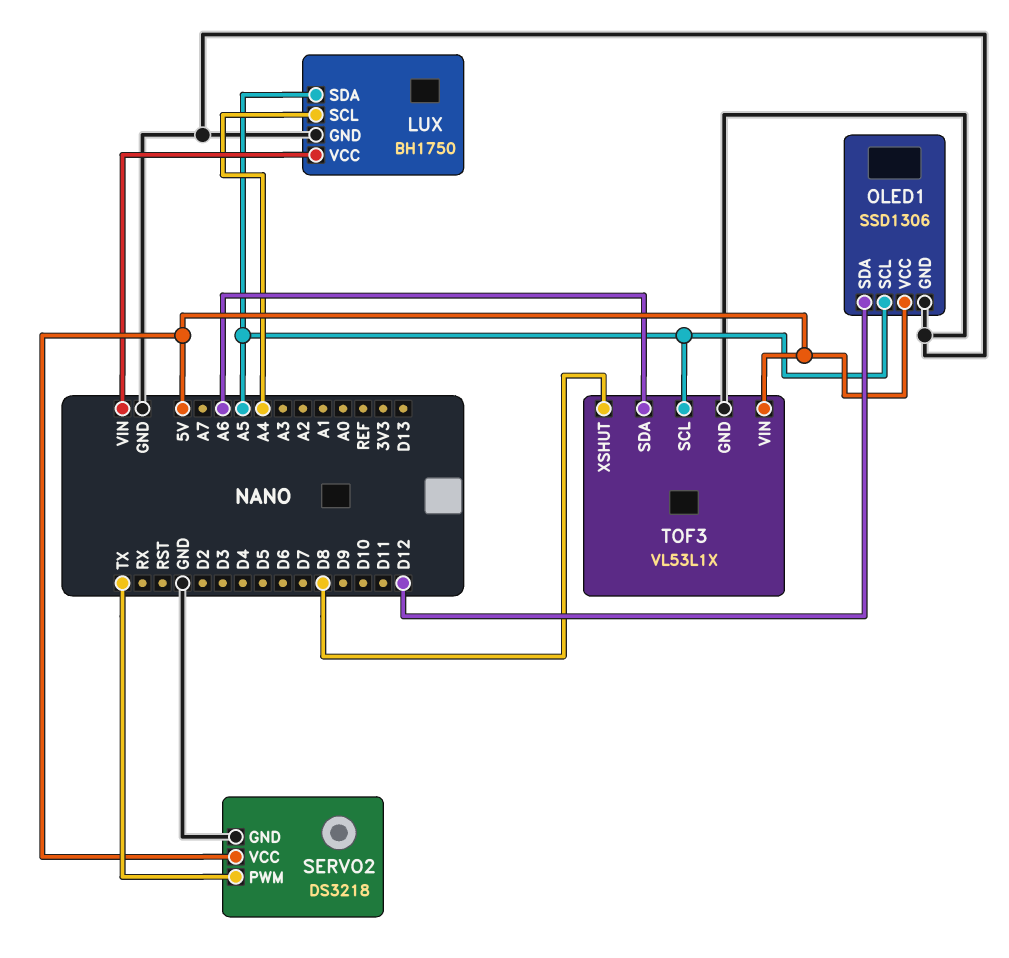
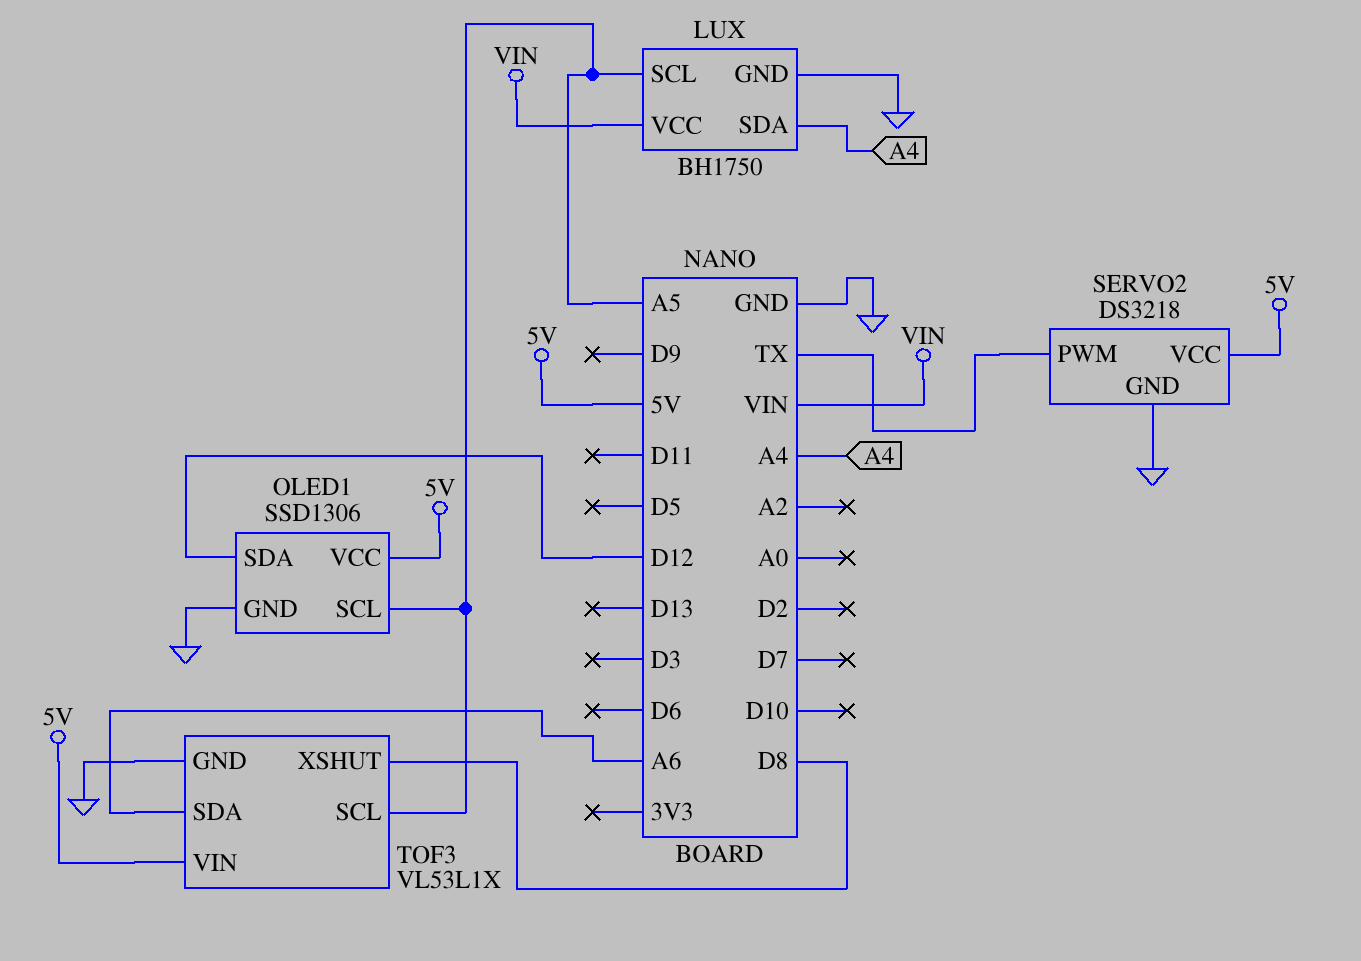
LUX pin SCL: A4 -> A5
LUX pin SDA: A5 -> A4

